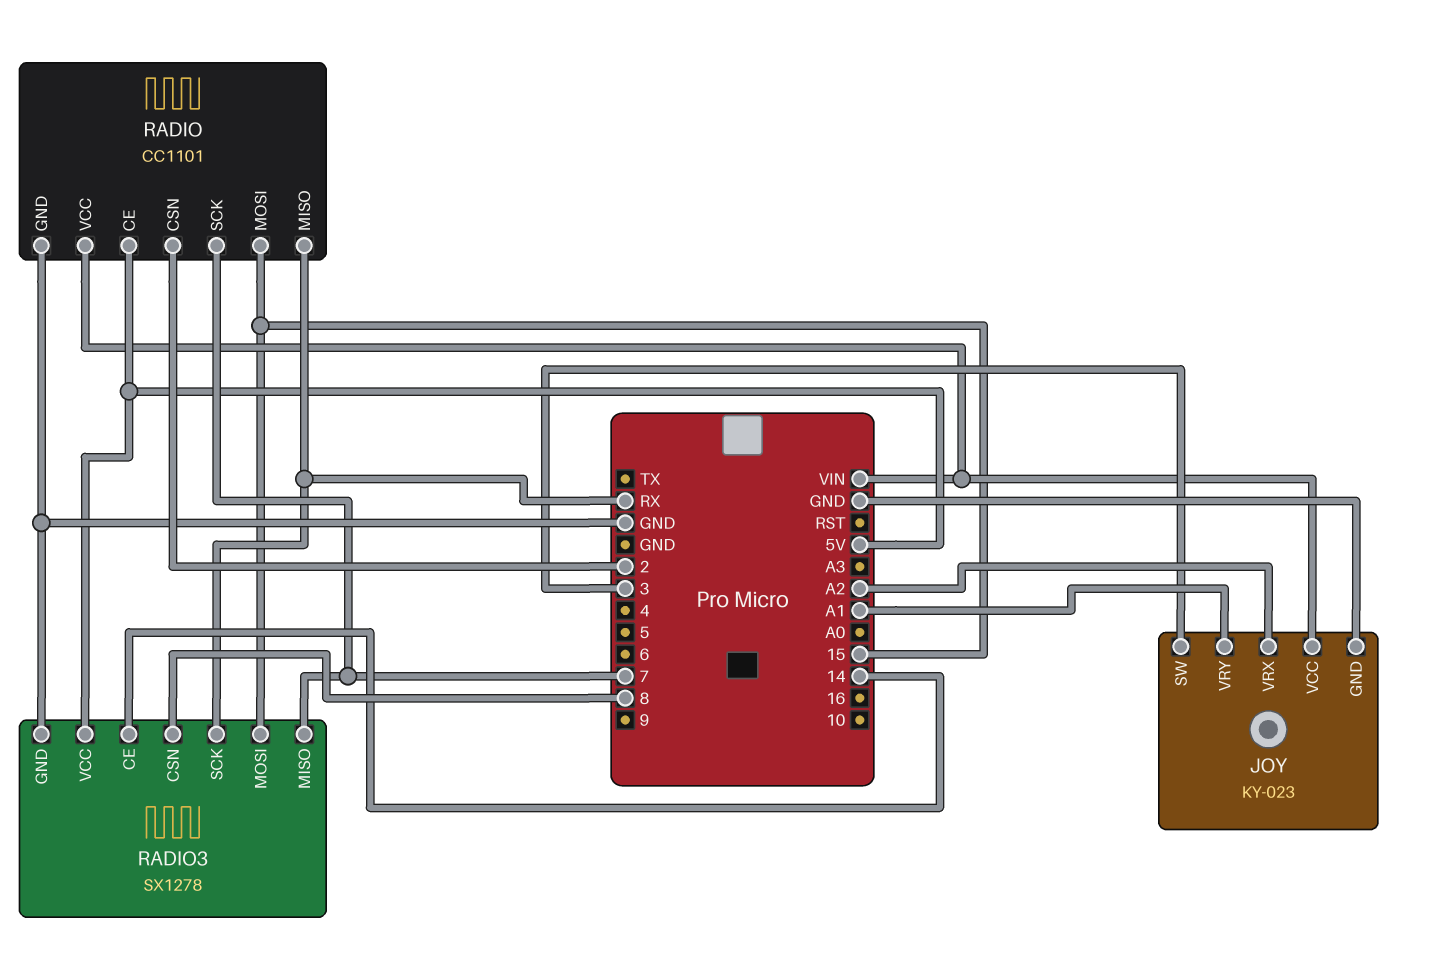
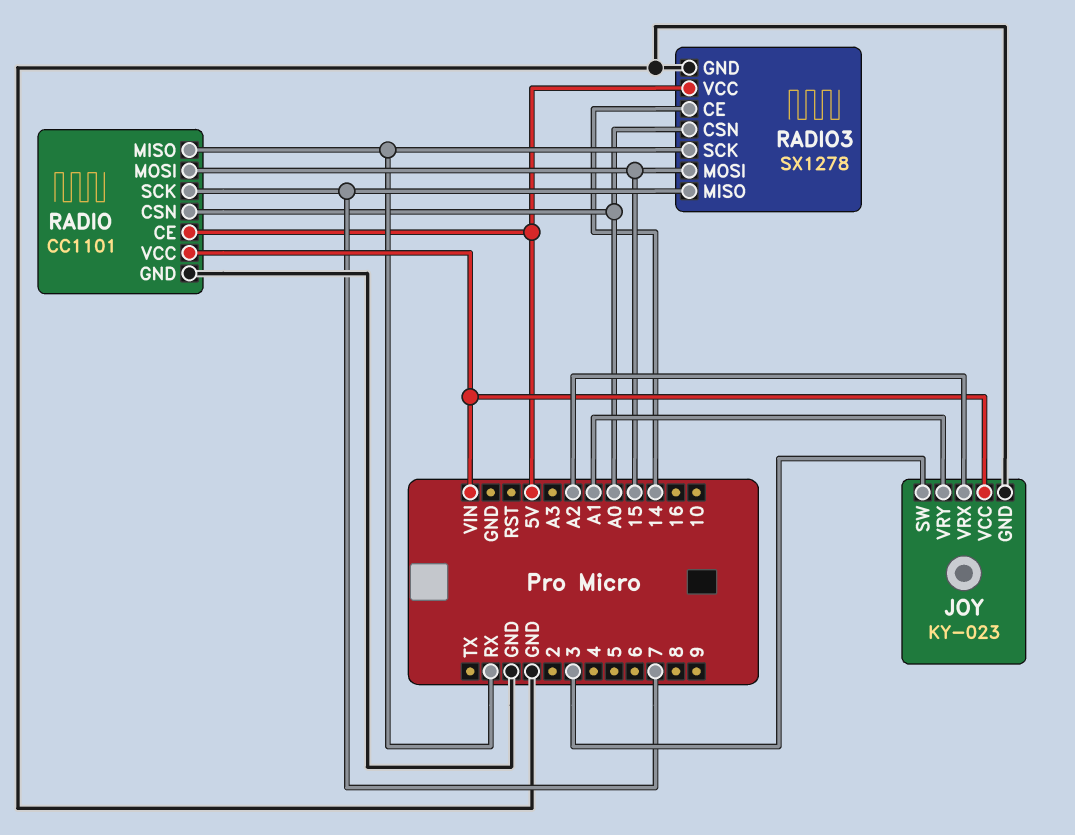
RADIO pin CSN: 2 -> A0
RADIO3 pin CSN: 8 -> A0

